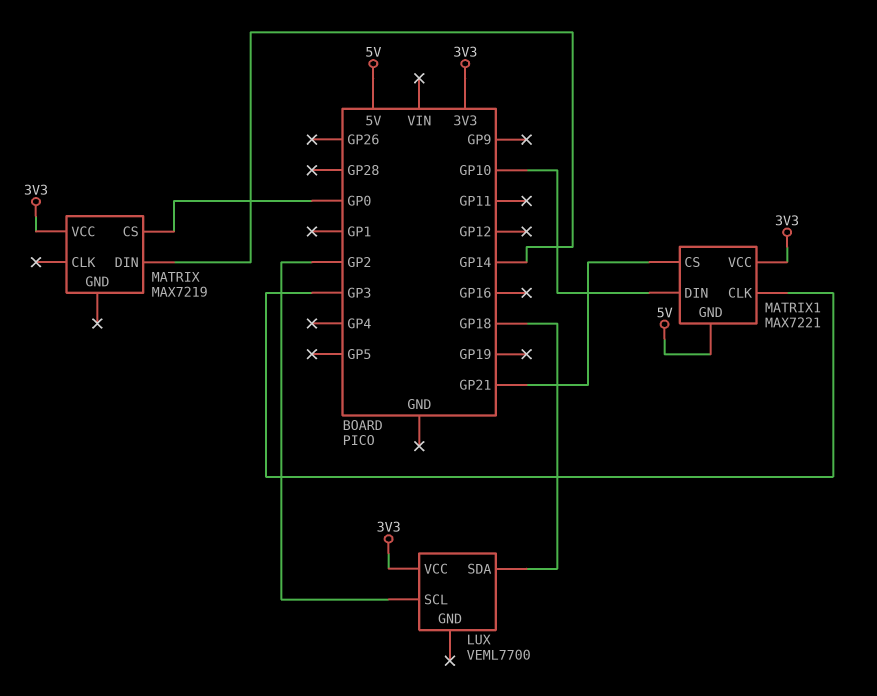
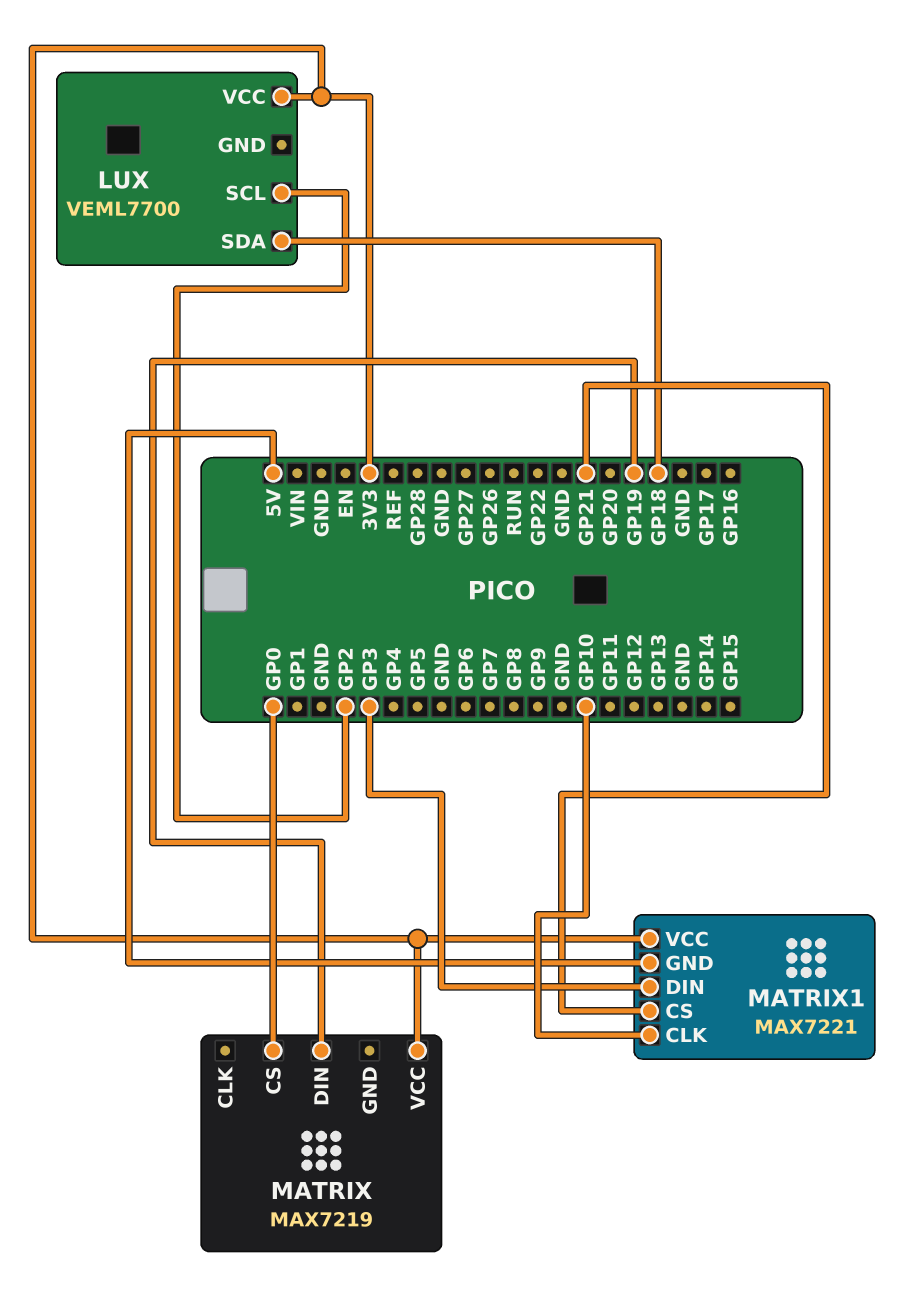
MATRIX pin DIN: GP14 -> GP19
MATRIX1 pin CLK: GP3 -> GP10
MATRIX1 pin DIN: GP10 -> GP3

